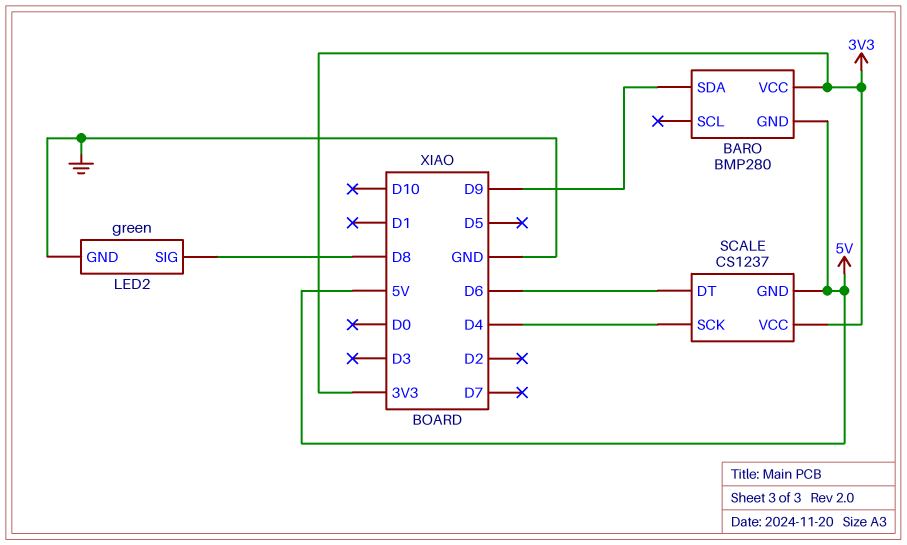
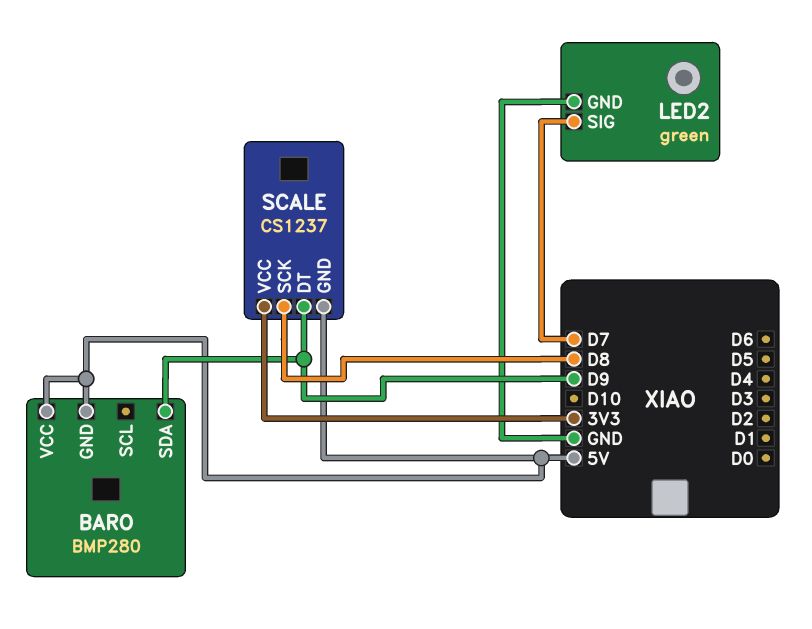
BARO pin VCC: 3V3 -> 5V
LED2 pin SIG: D8 -> D7
SCALE pin DT: D6 -> D9
SCALE pin SCK: D4 -> D8

